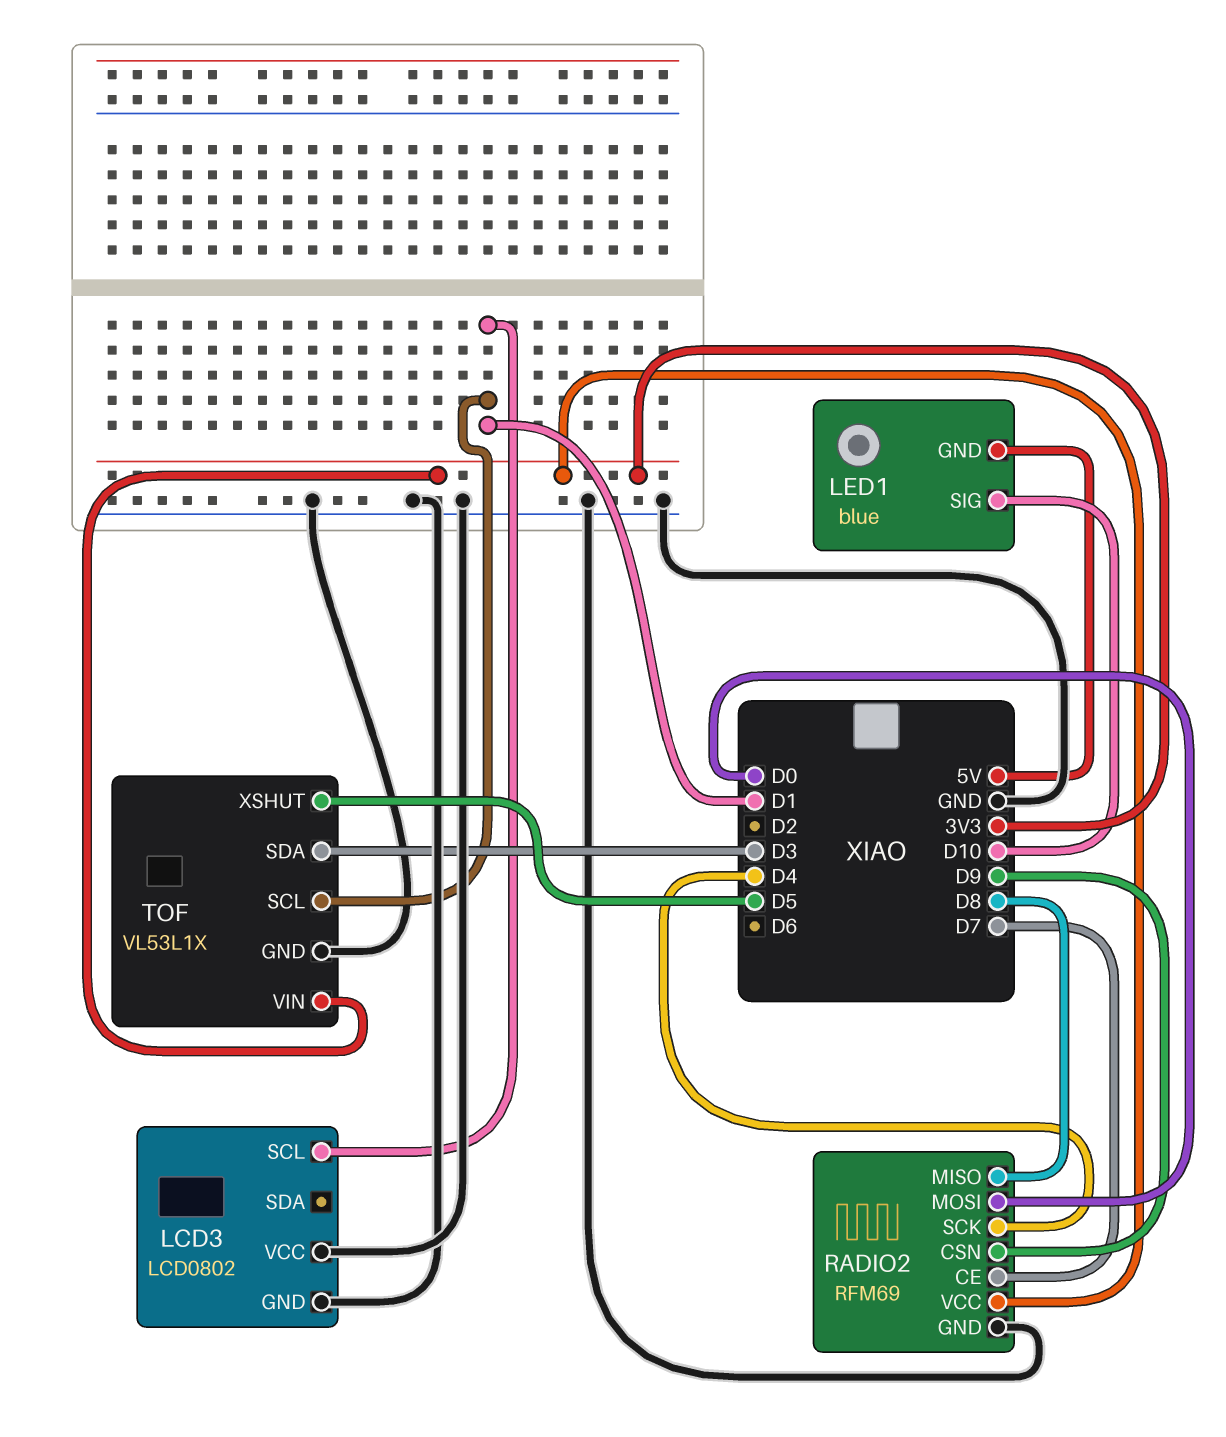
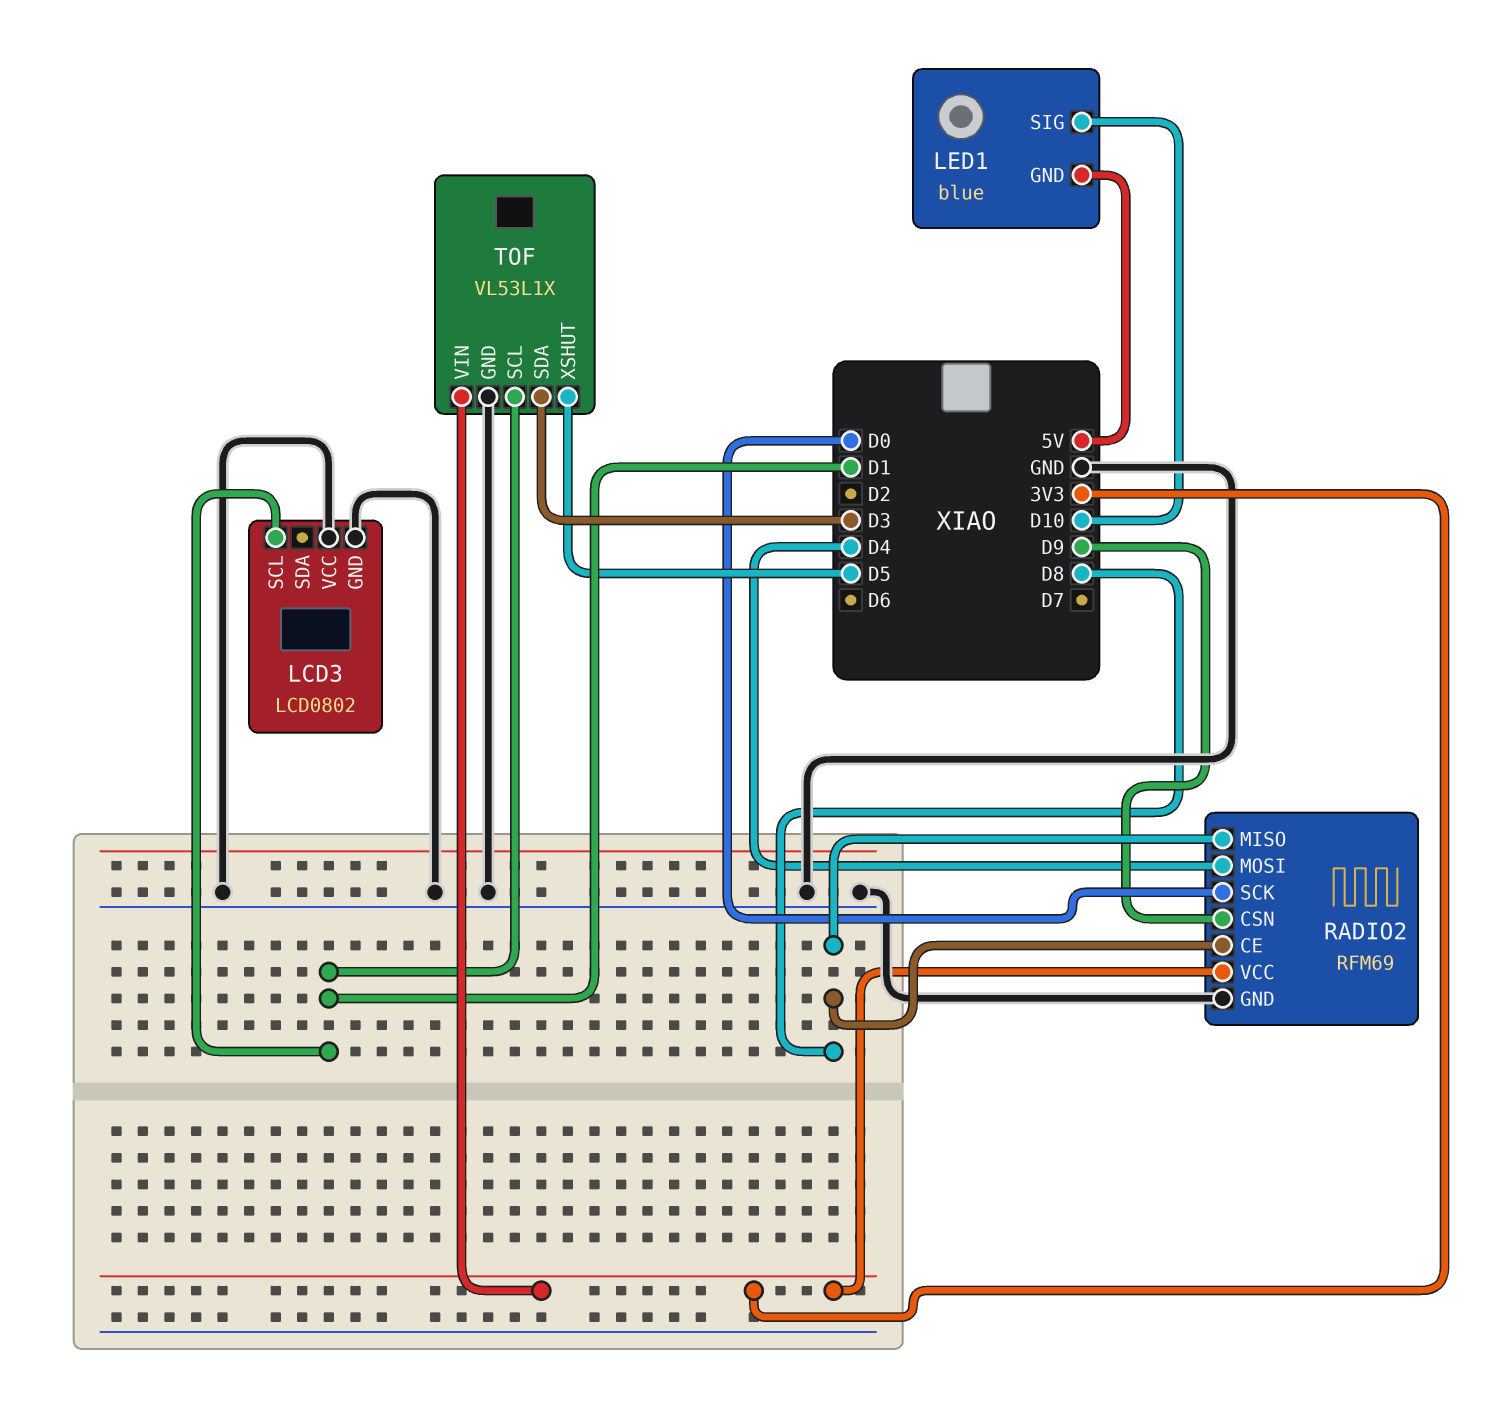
RADIO2 pin CE: D7 -> D8
RADIO2 pin MOSI: D0 -> D4
RADIO2 pin SCK: D4 -> D0

